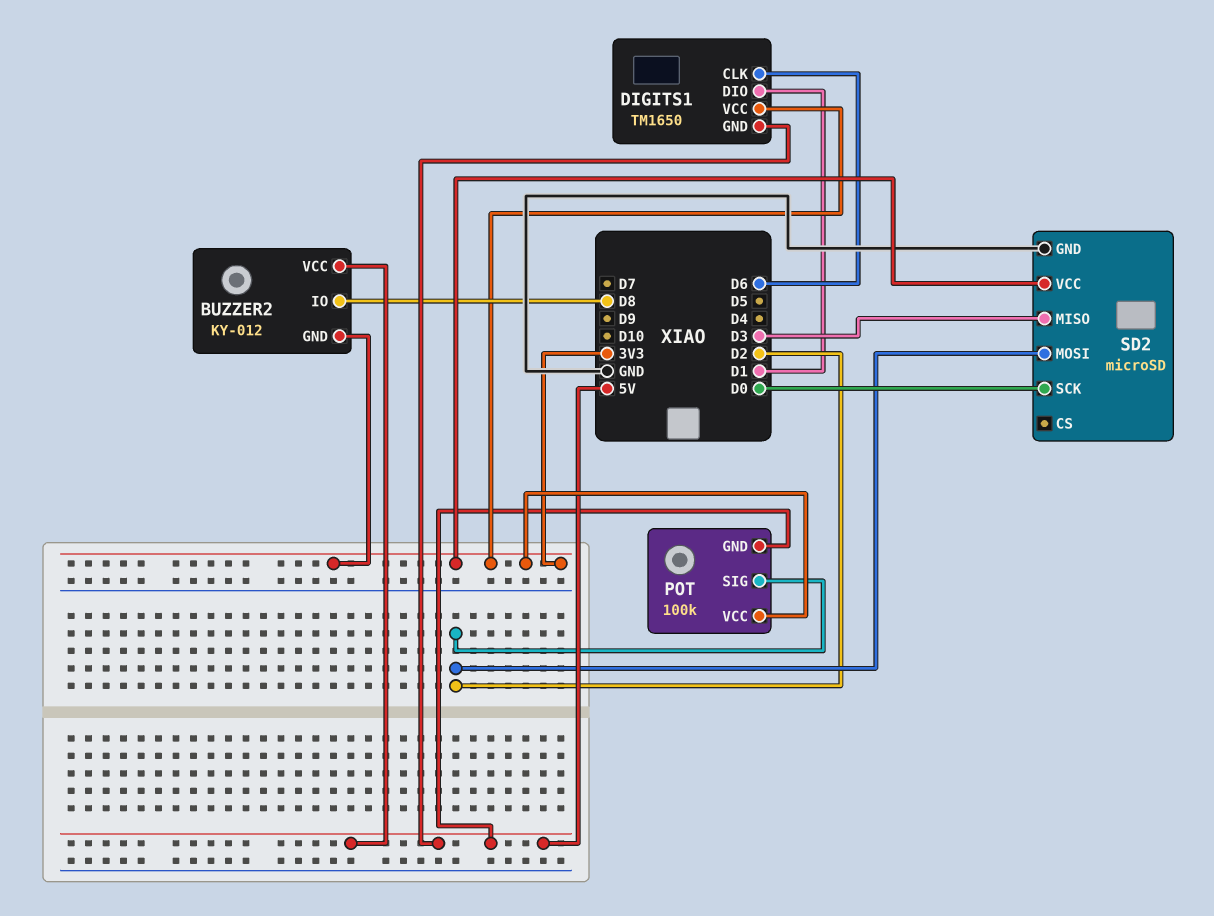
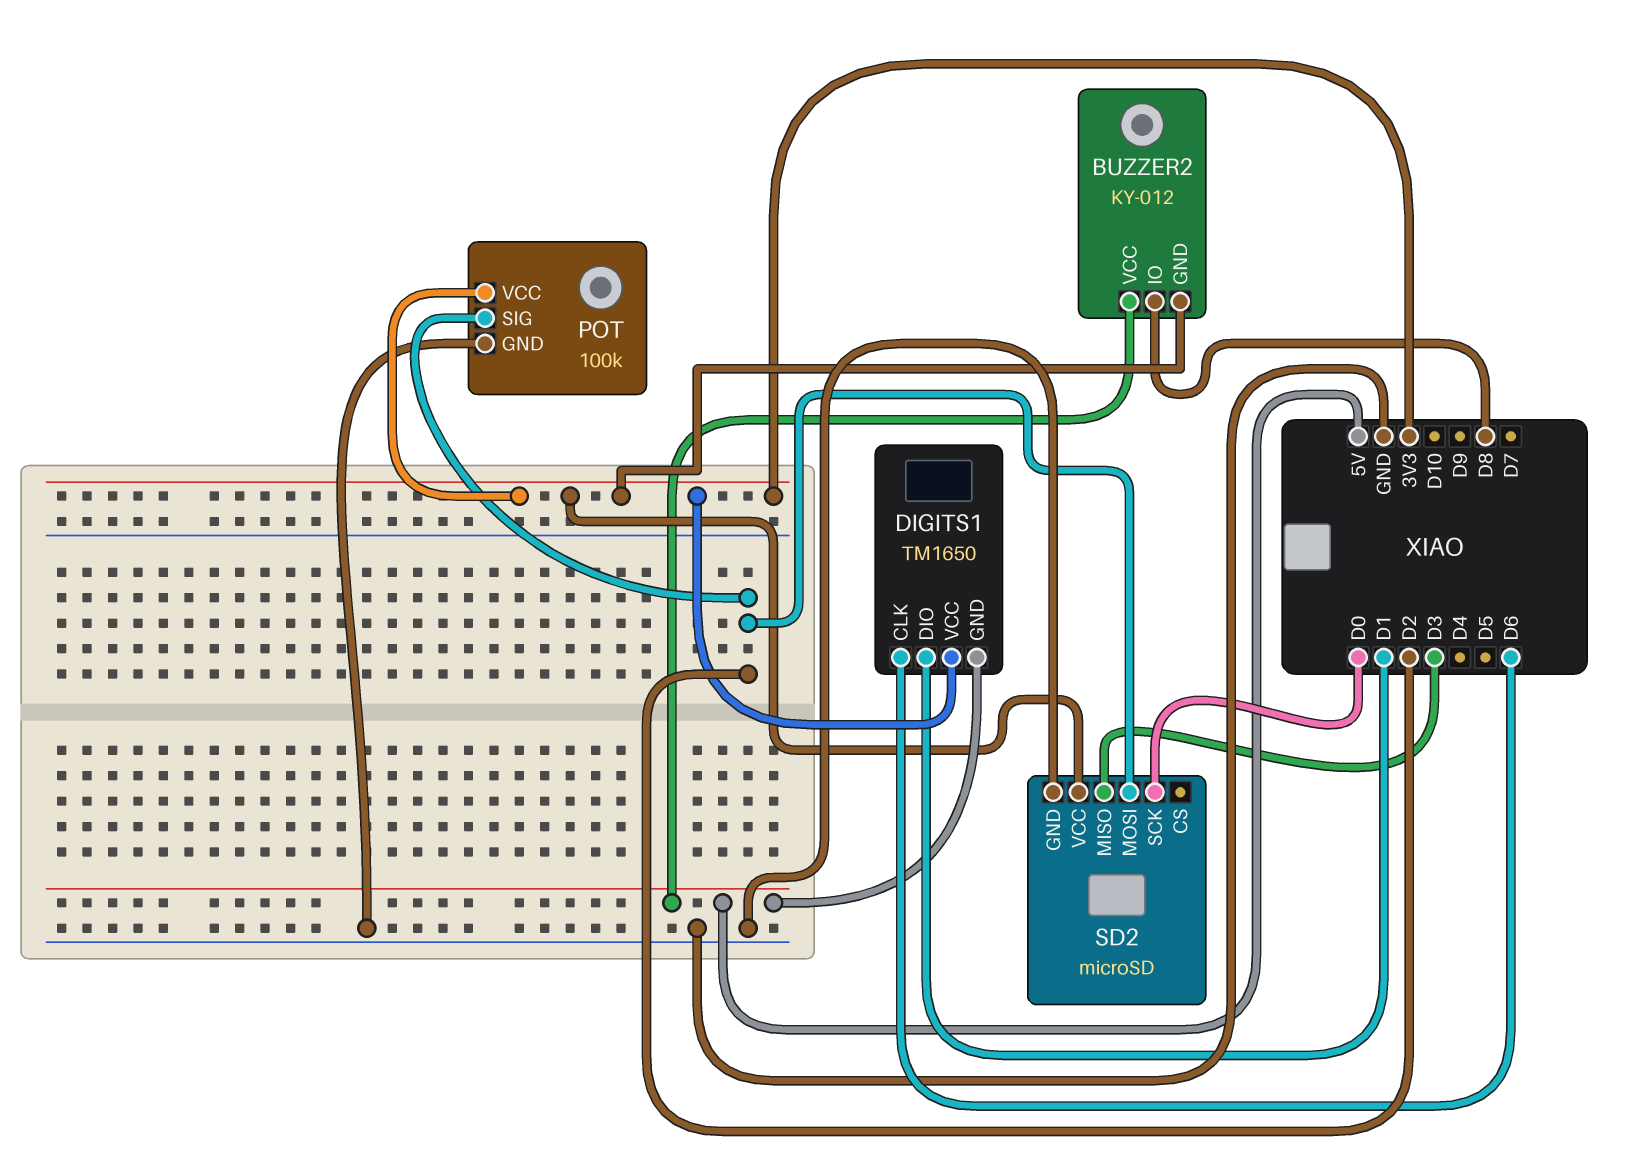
POT pin GND: 5V -> GND

